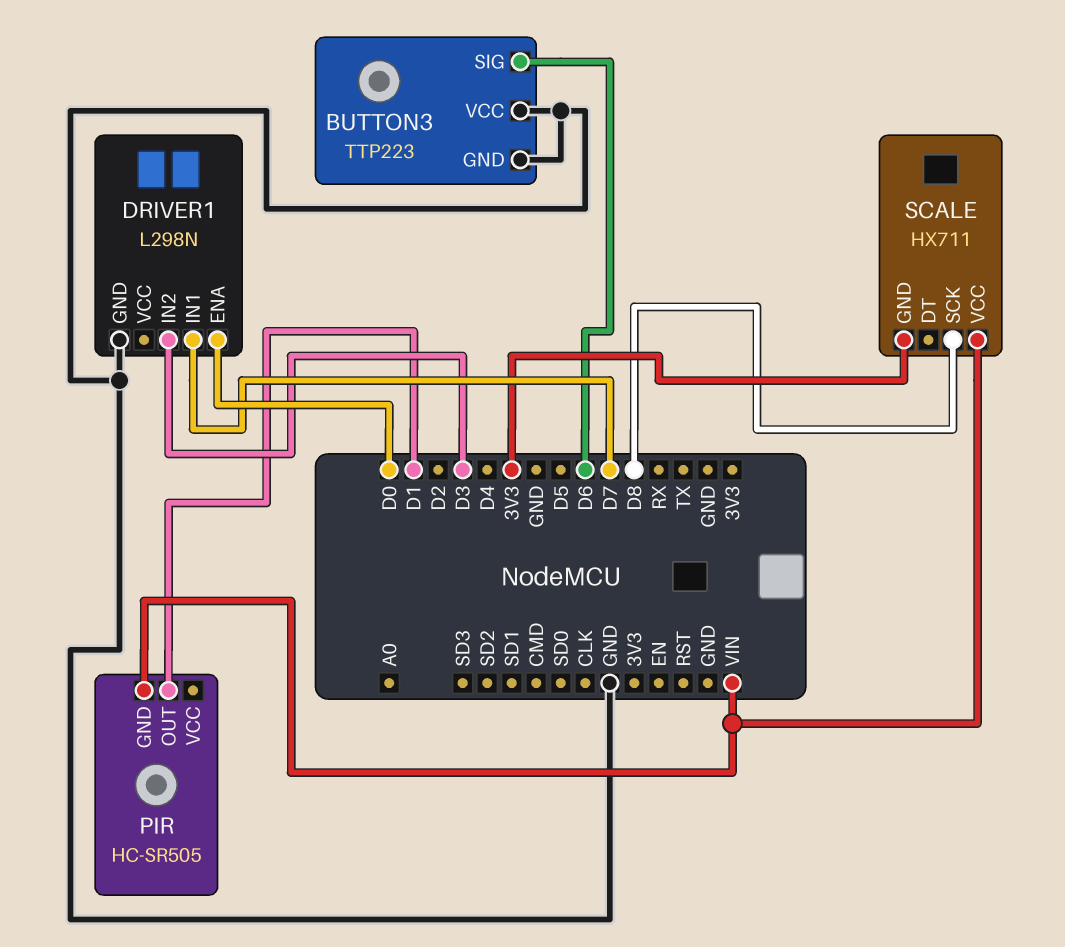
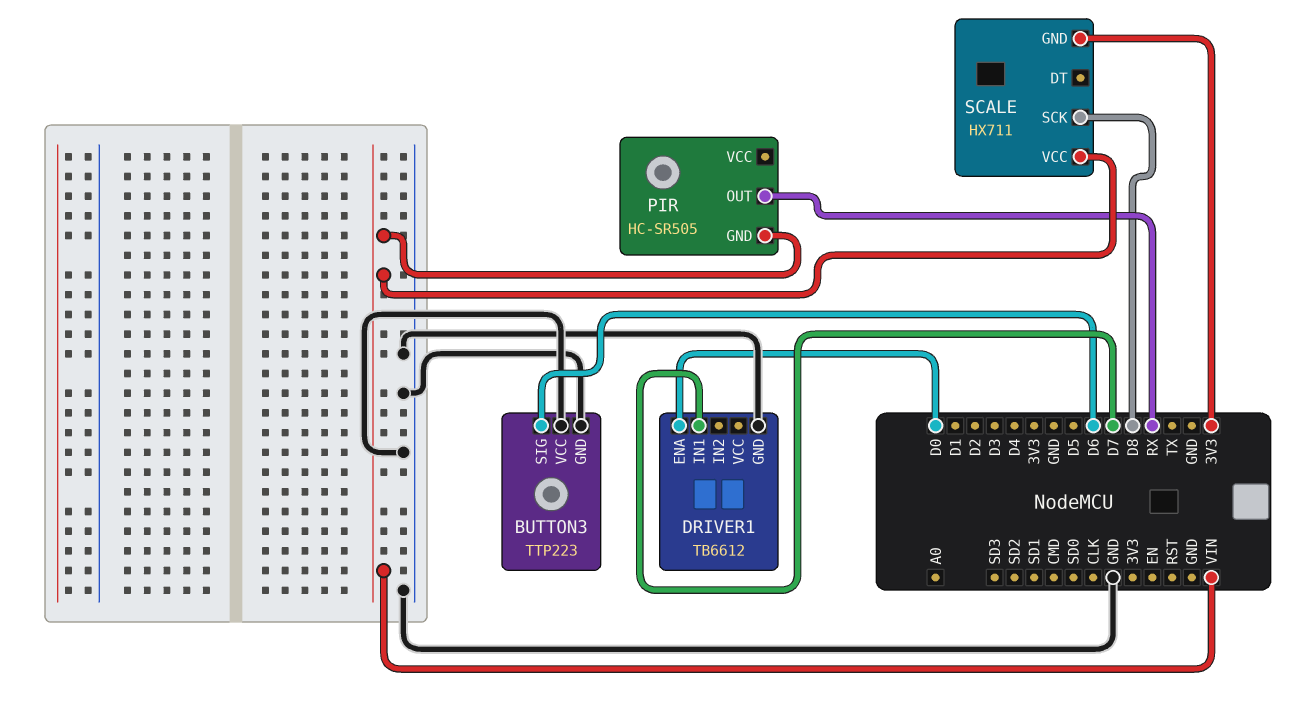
DRIVER1: L298N -> TB6612
DRIVER1 pin IN2: D3 -> none
PIR pin OUT: D1 -> RX

